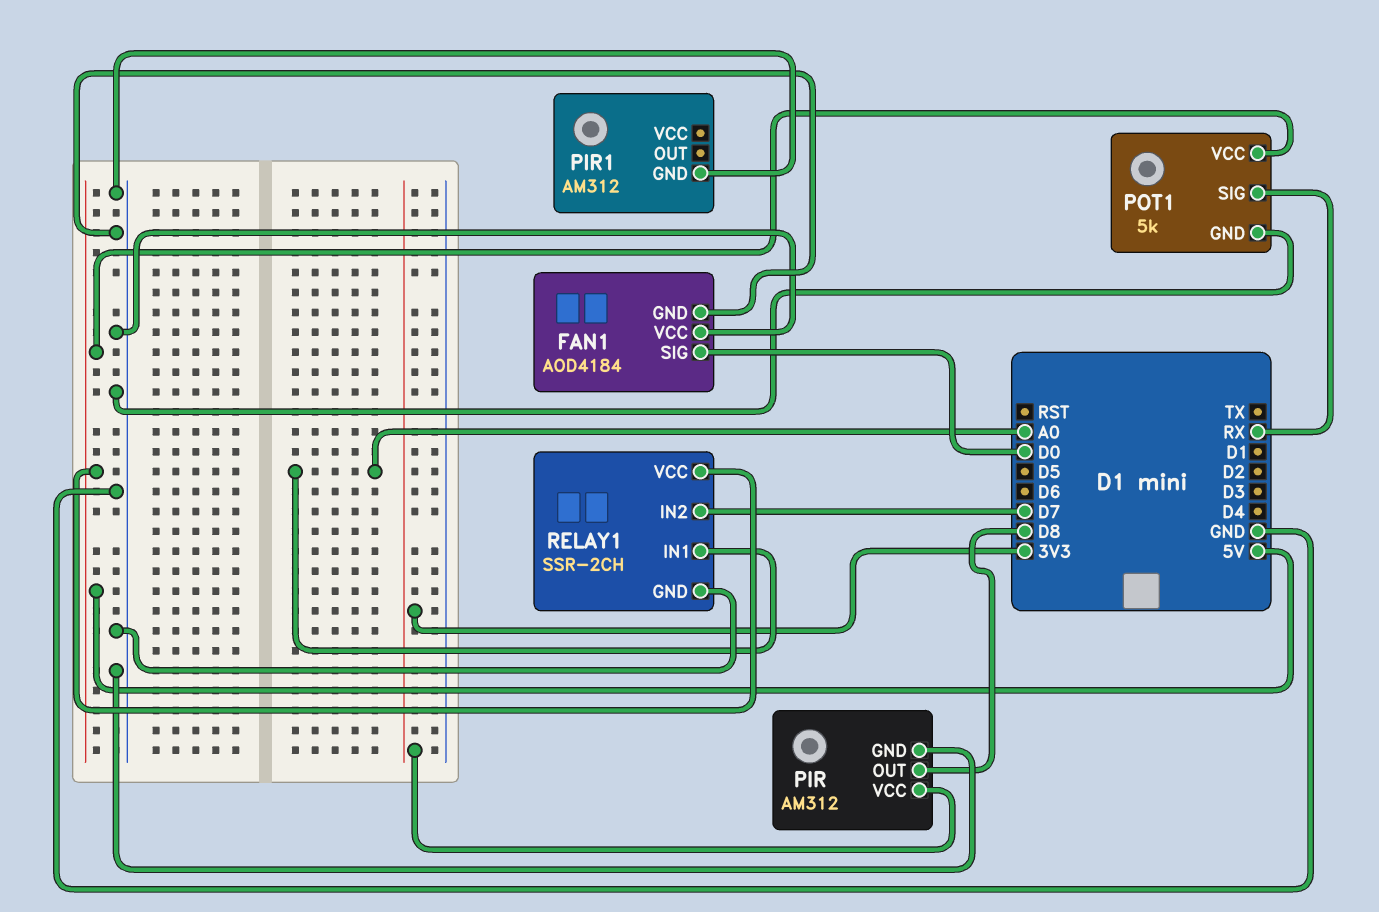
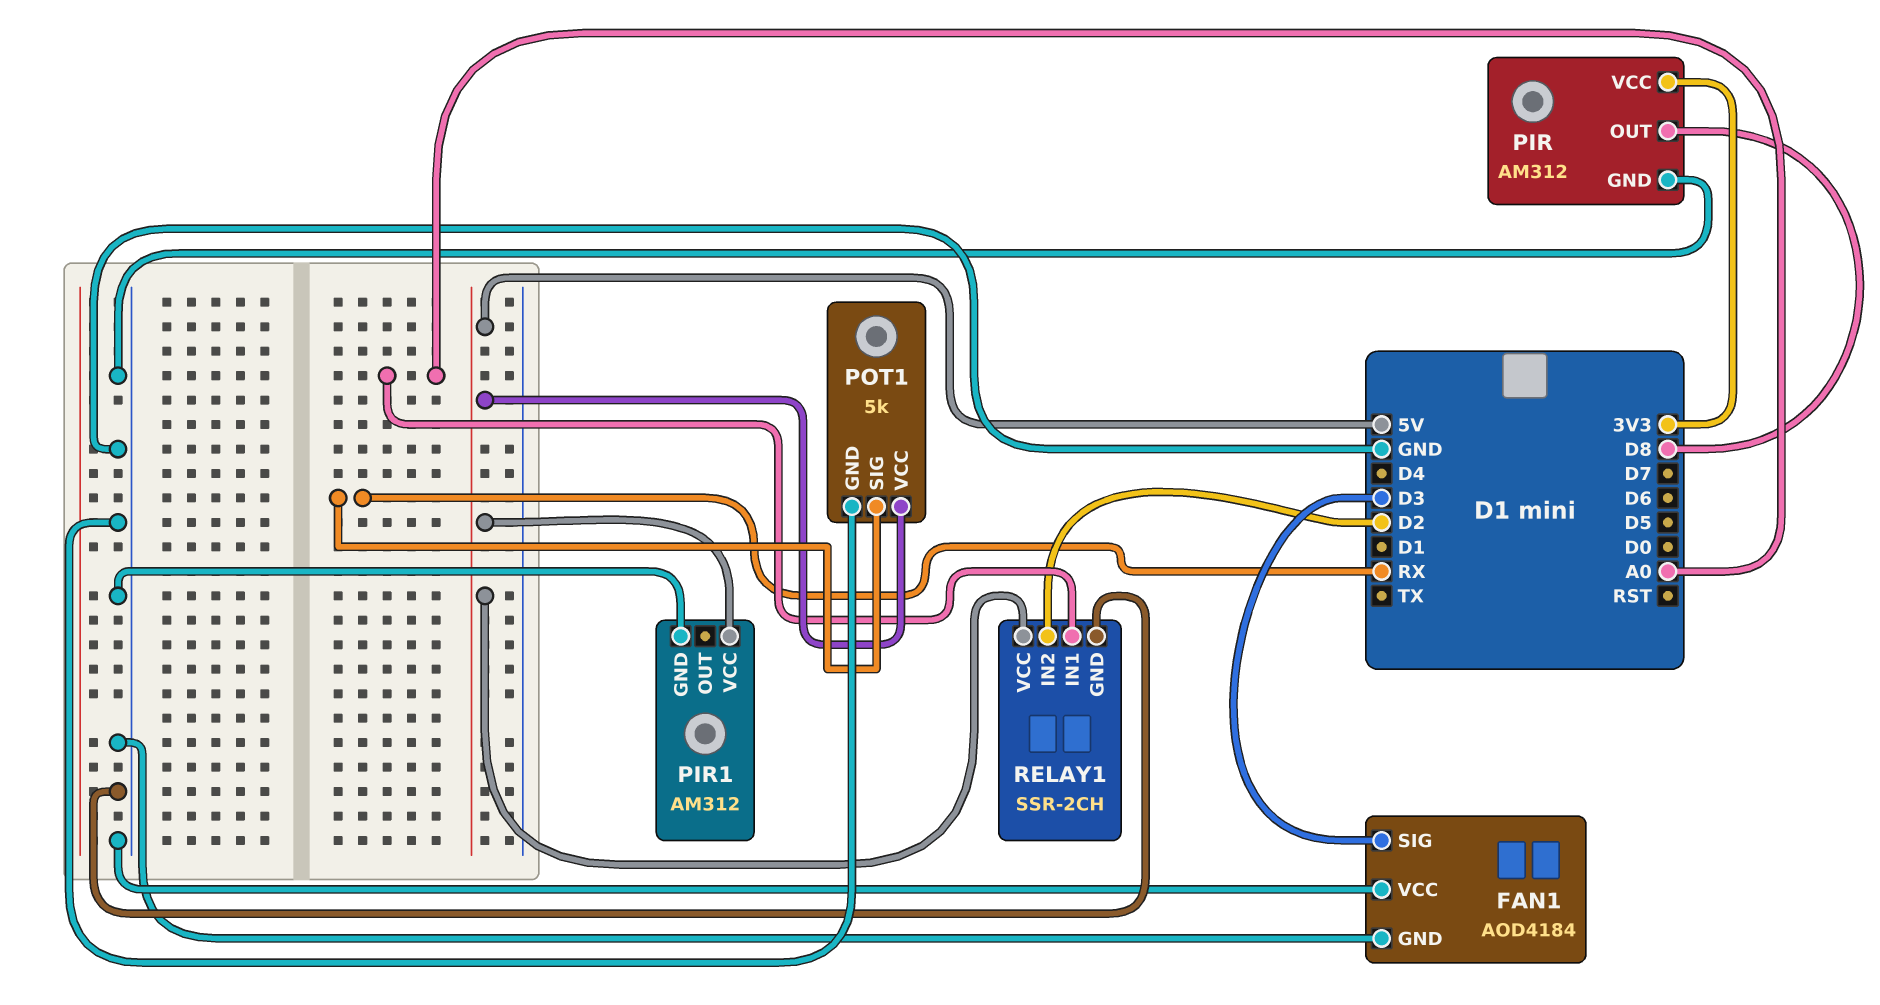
FAN1 pin SIG: D0 -> D3
PIR1 pin VCC: none -> 5V
RELAY1 pin IN2: D7 -> D2

